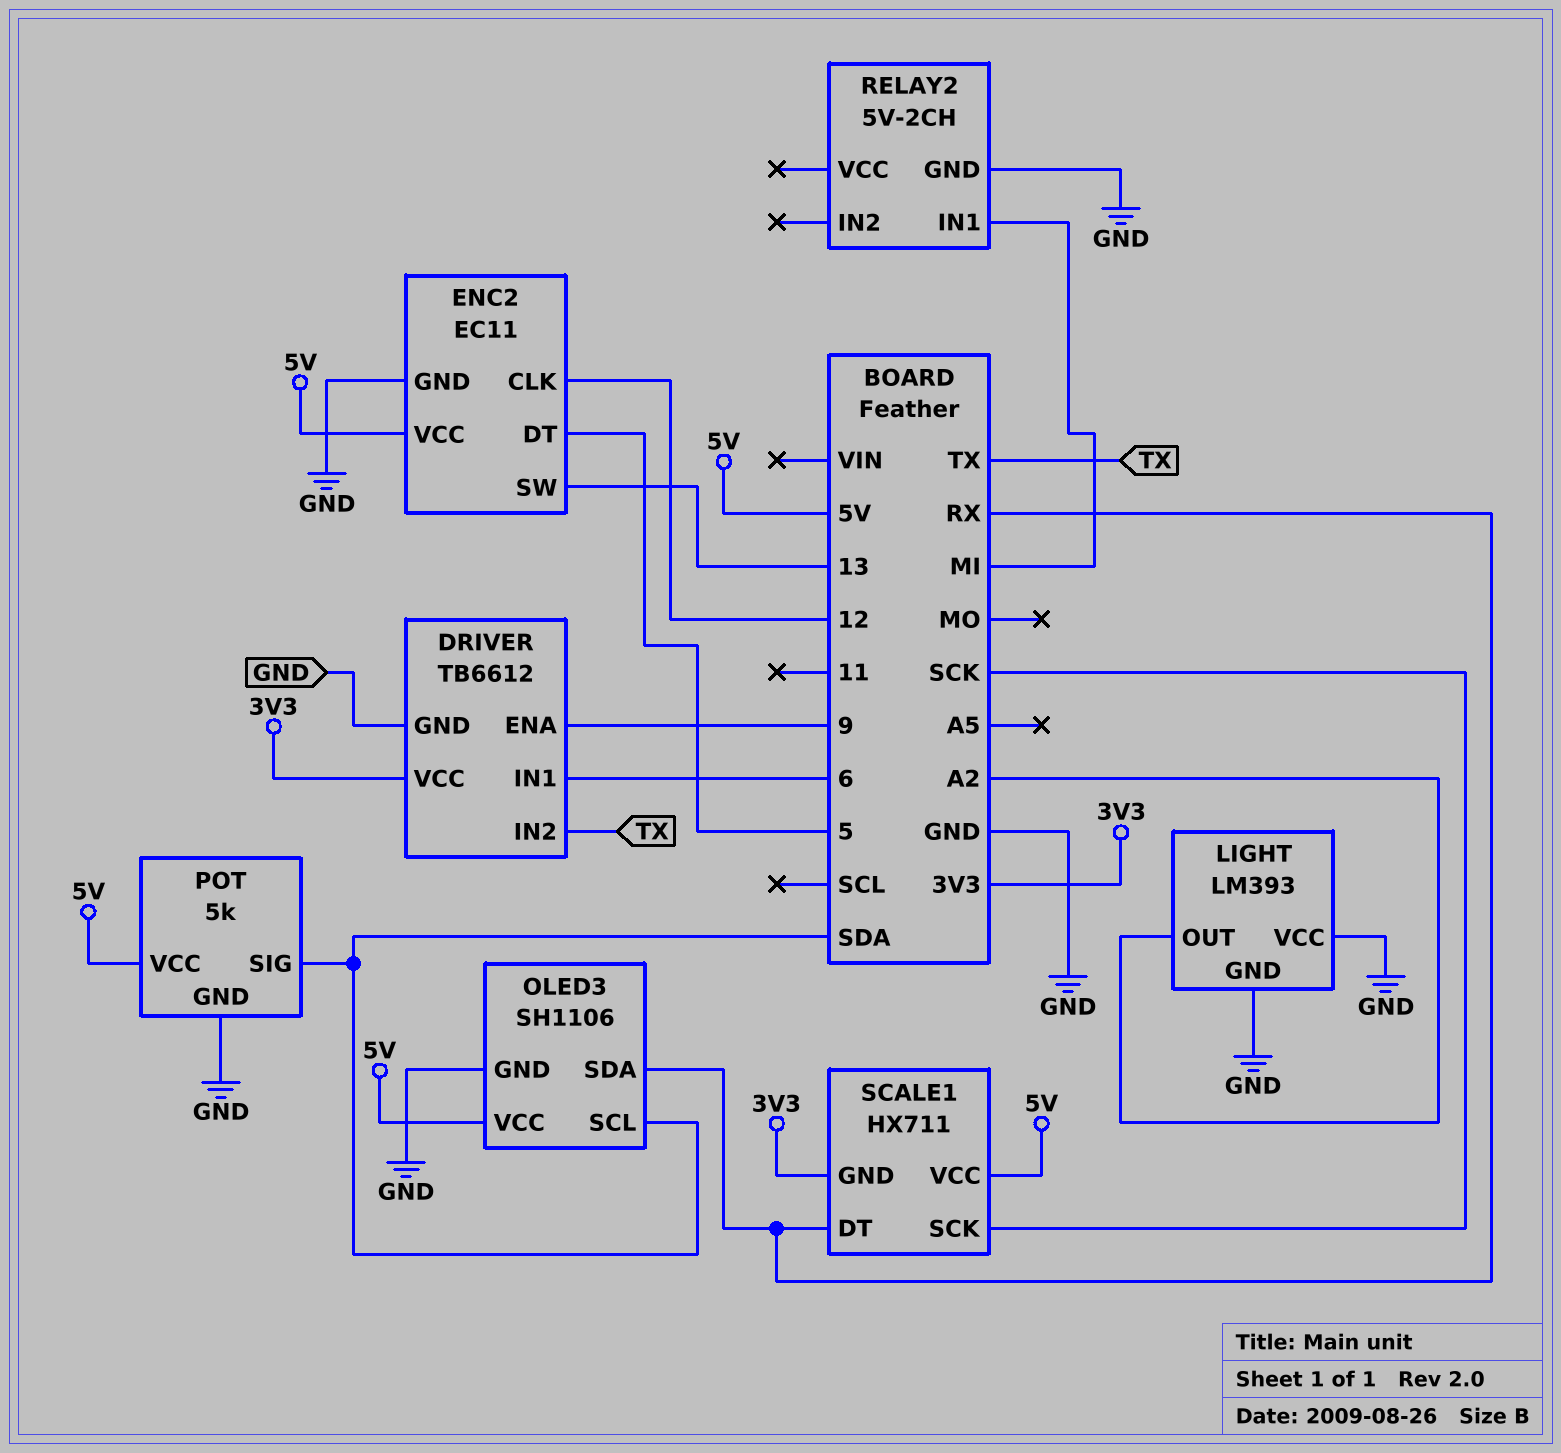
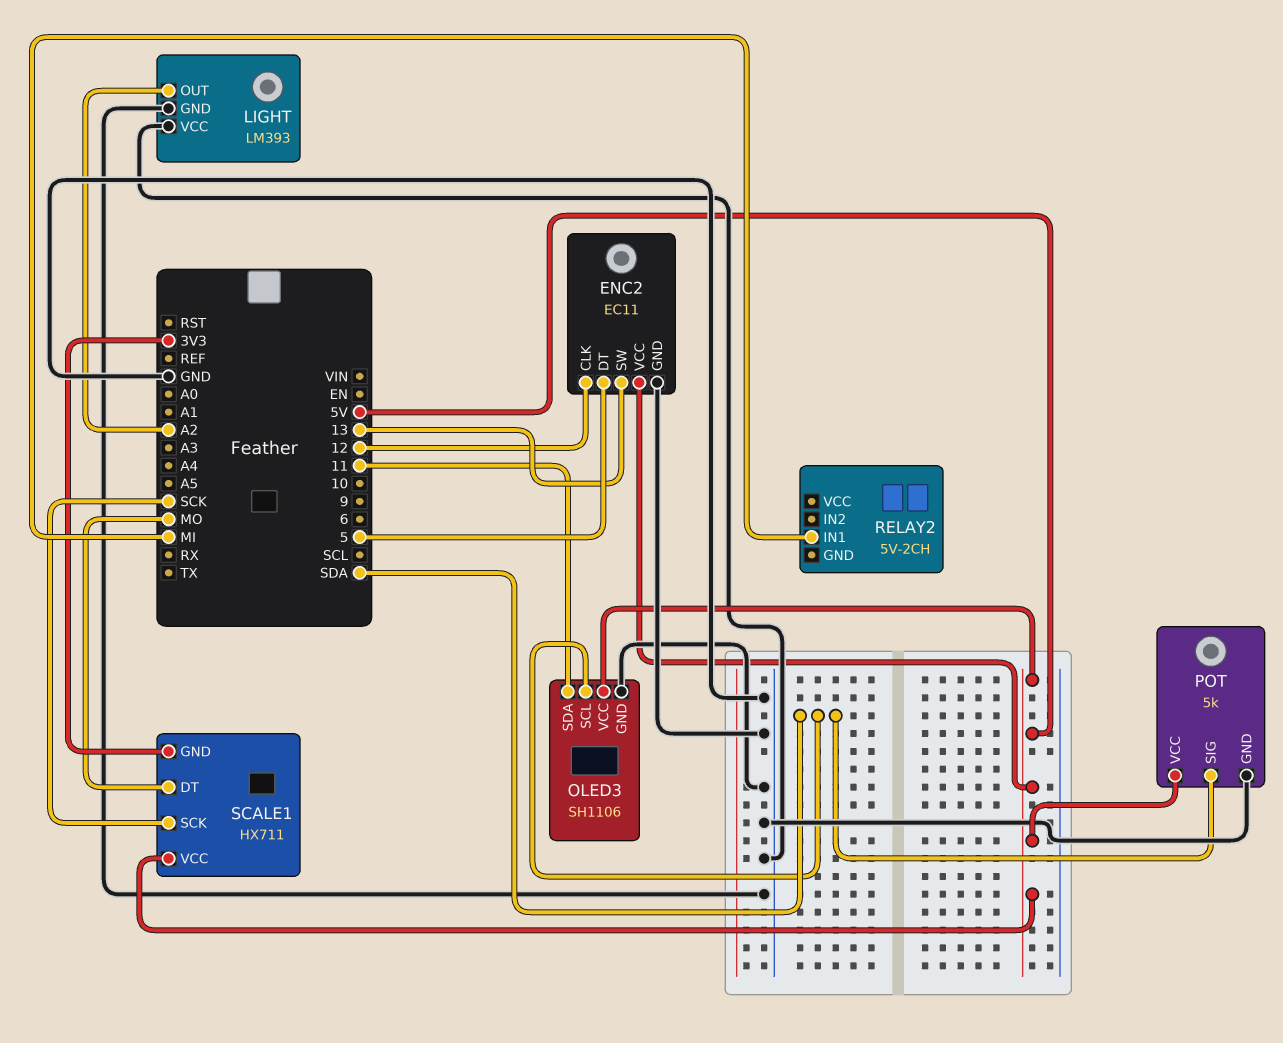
DRIVER: TB6612 -> none
DRIVER pin ENA: 9 -> none
DRIVER pin GND: GND -> none
DRIVER pin IN1: 6 -> none
DRIVER pin IN2: TX -> none
DRIVER pin VCC: 3V3 -> none
OLED3 pin SDA: RX -> 11
RELAY2 pin GND: GND -> none
SCALE1 pin DT: RX -> MO

